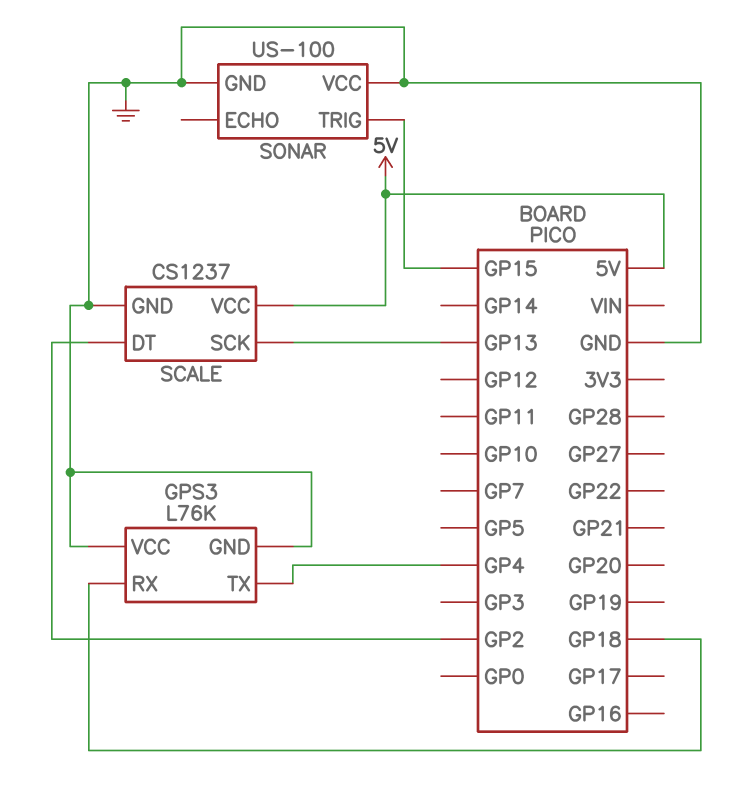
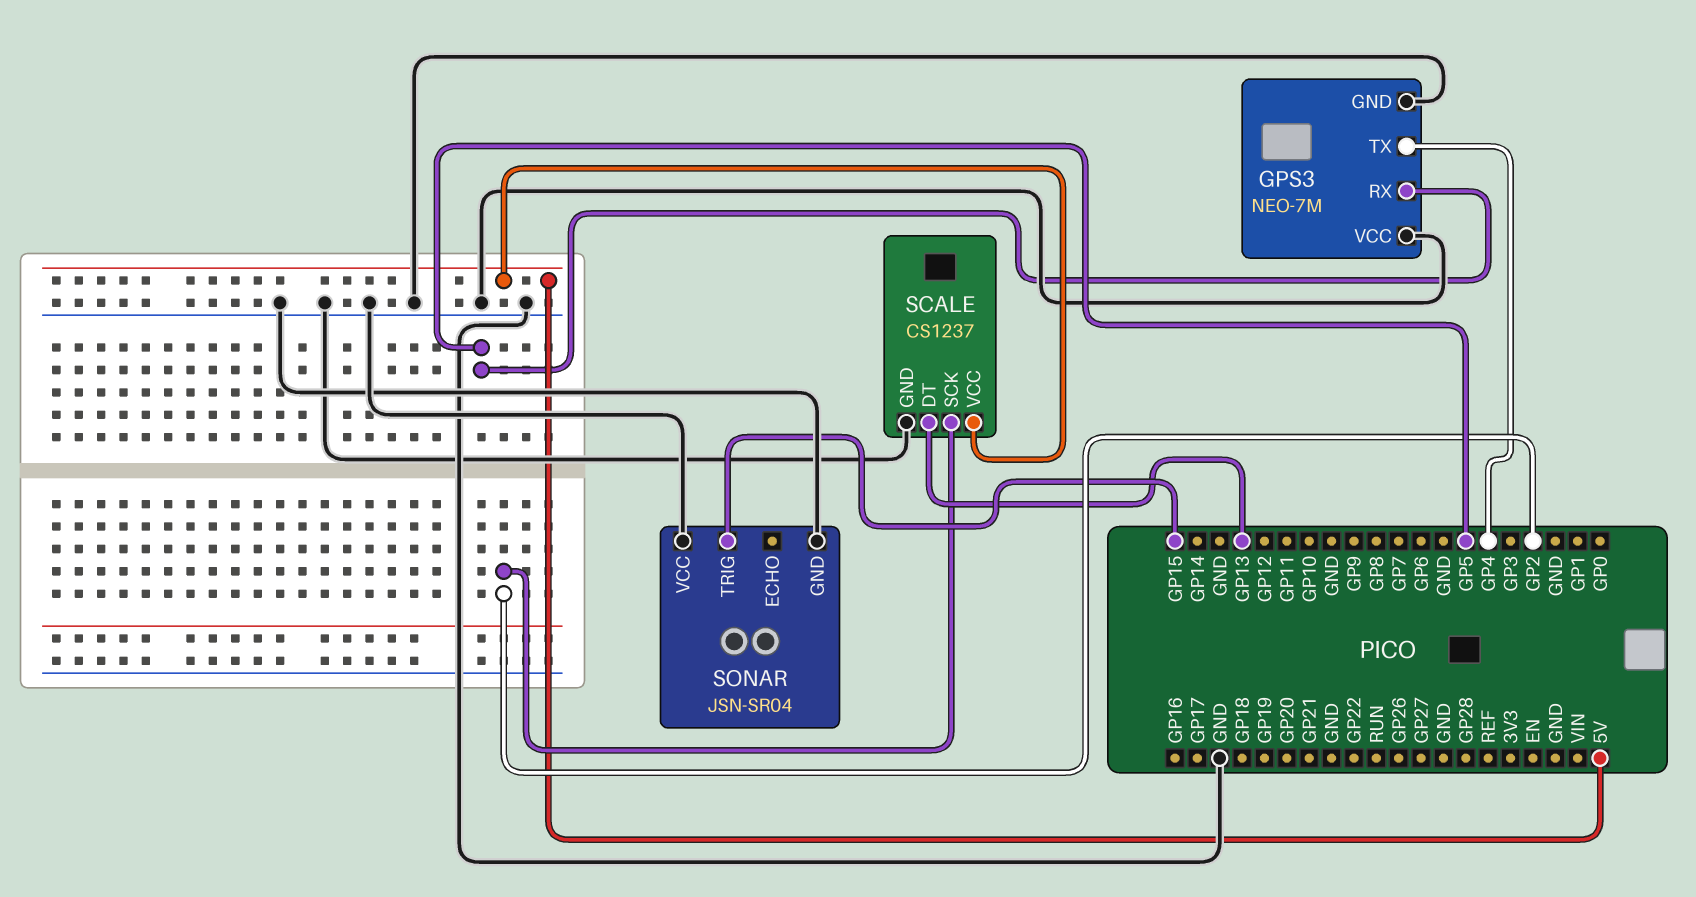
GPS3: L76K -> NEO-7M
GPS3 pin RX: GP18 -> GP5
SCALE pin DT: GP2 -> GP13
SCALE pin SCK: GP13 -> GP2
SONAR: US-100 -> JSN-SR04

